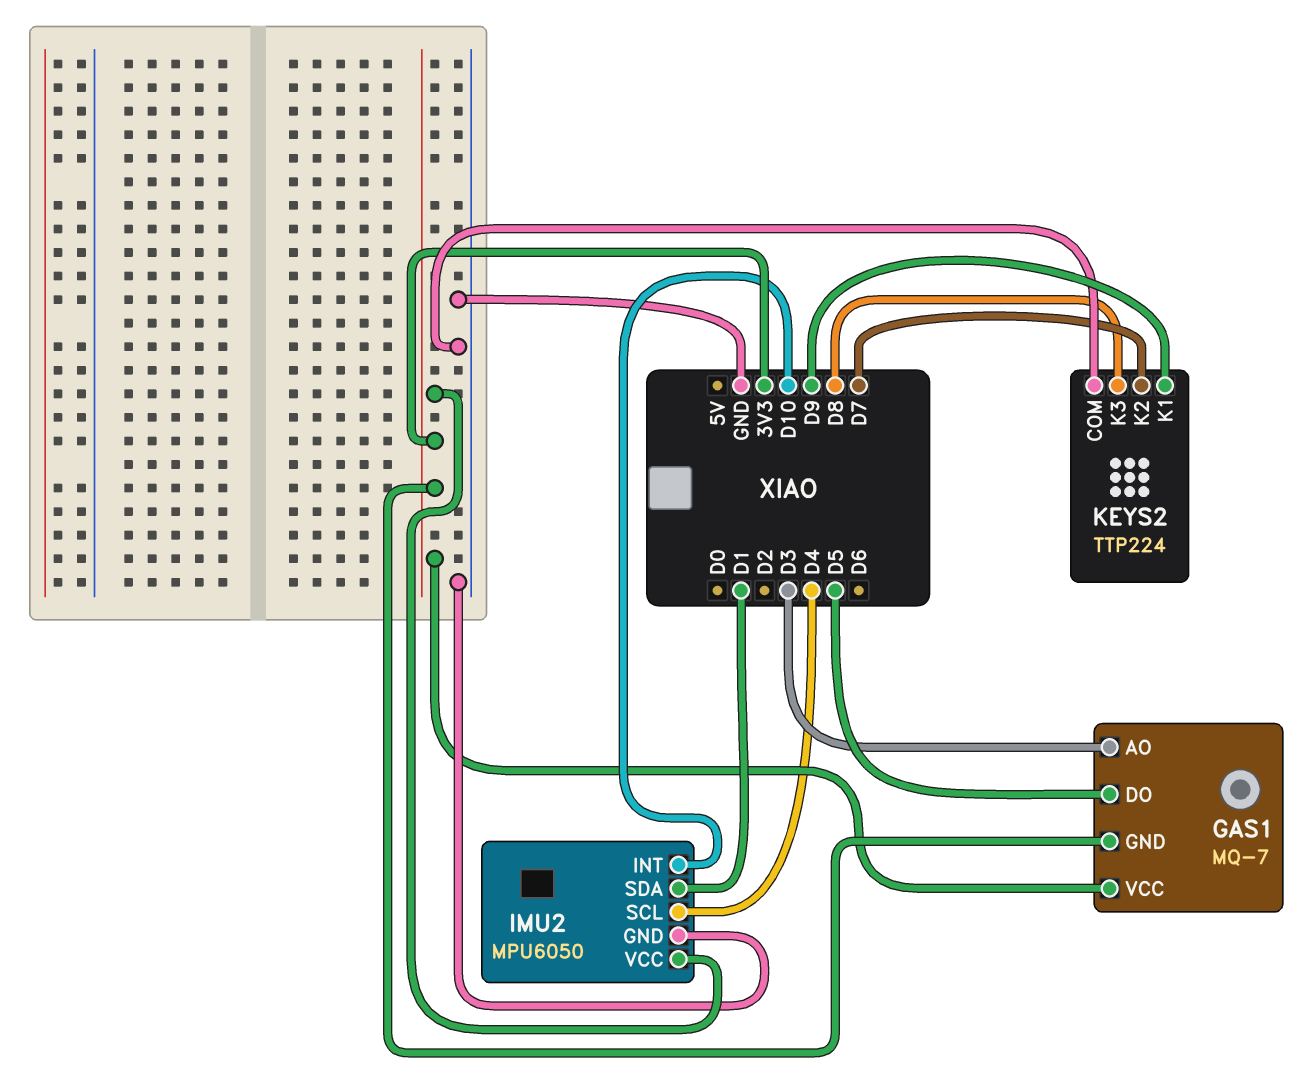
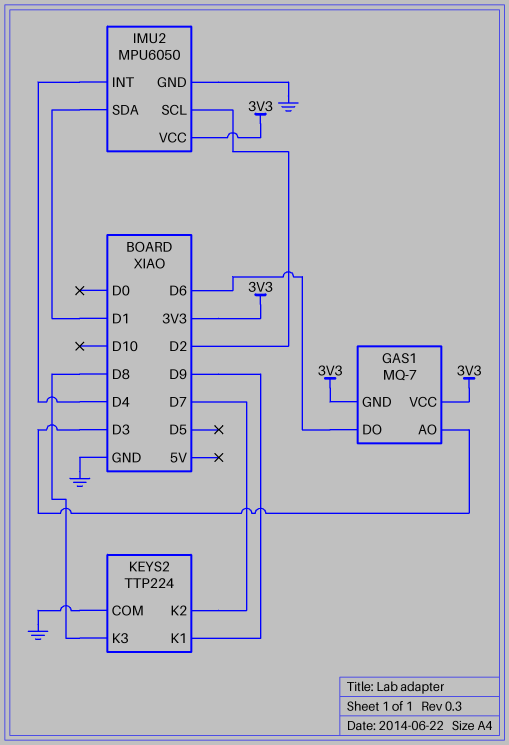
GAS1 pin DO: D5 -> D6
IMU2 pin INT: D10 -> D4
IMU2 pin SCL: D4 -> D2

